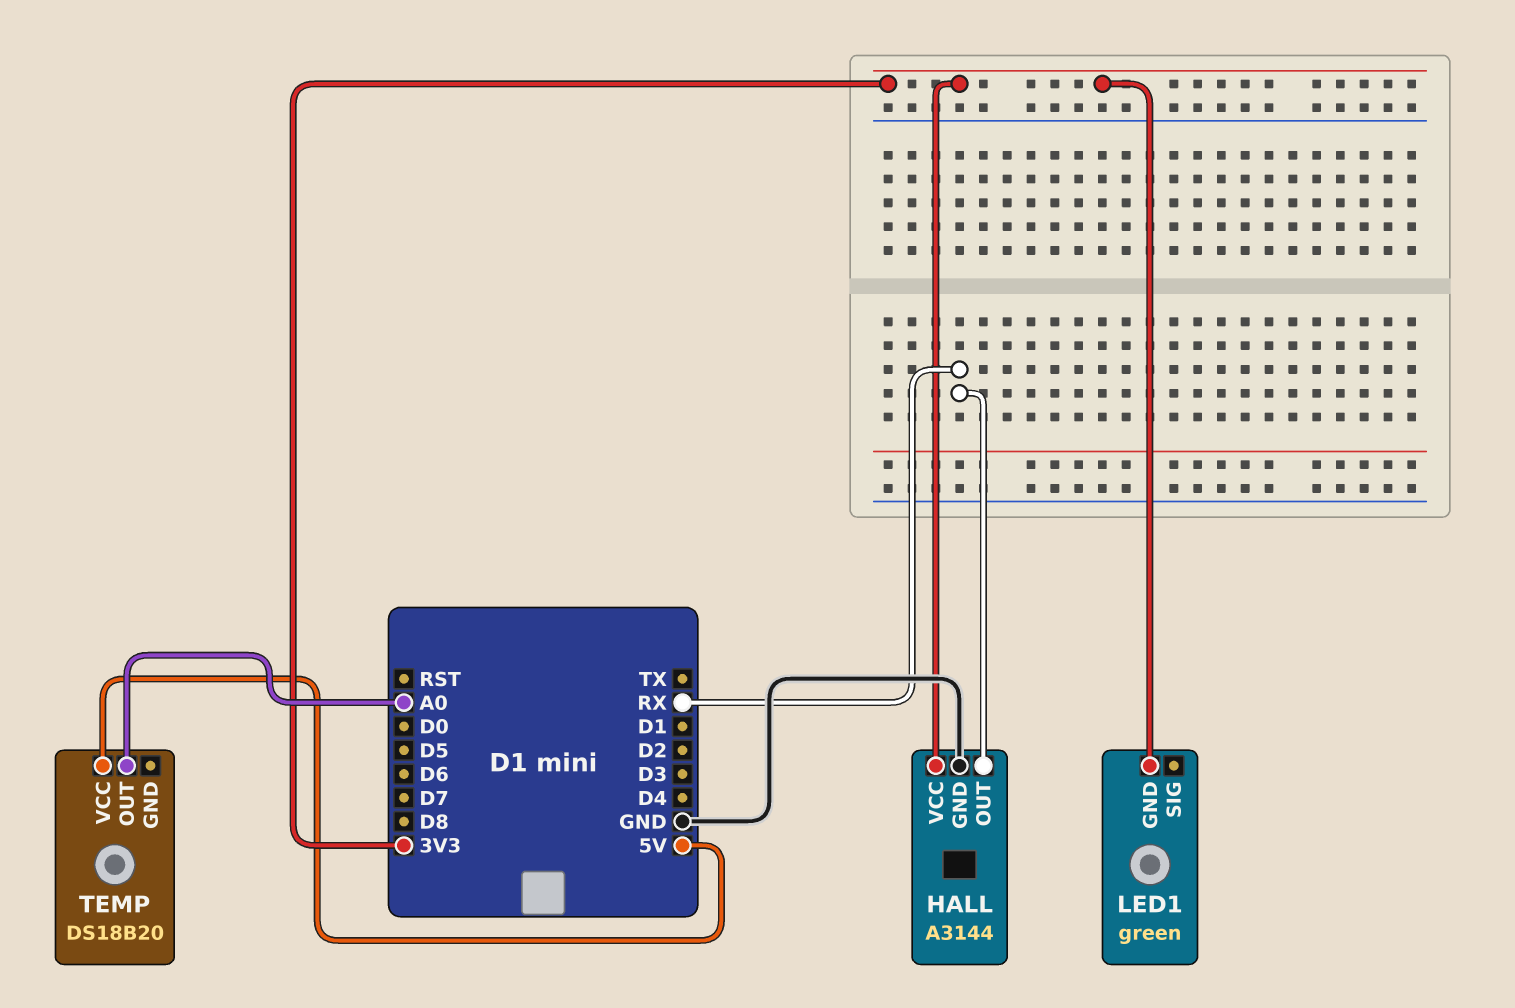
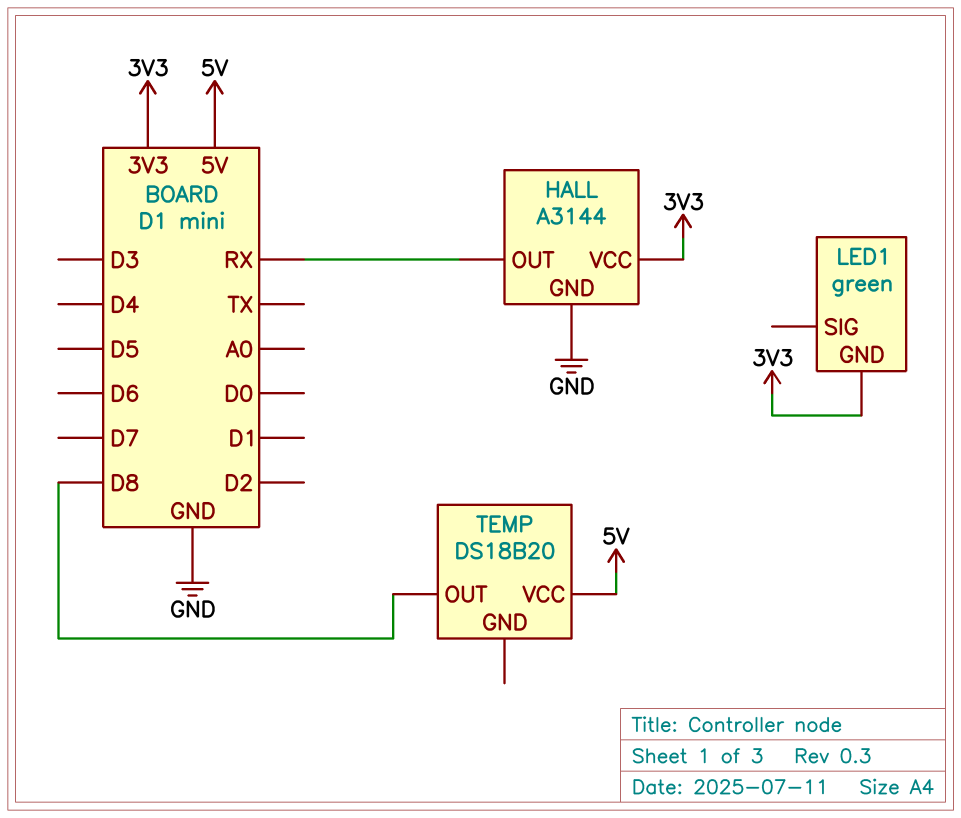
TEMP pin OUT: A0 -> D8

